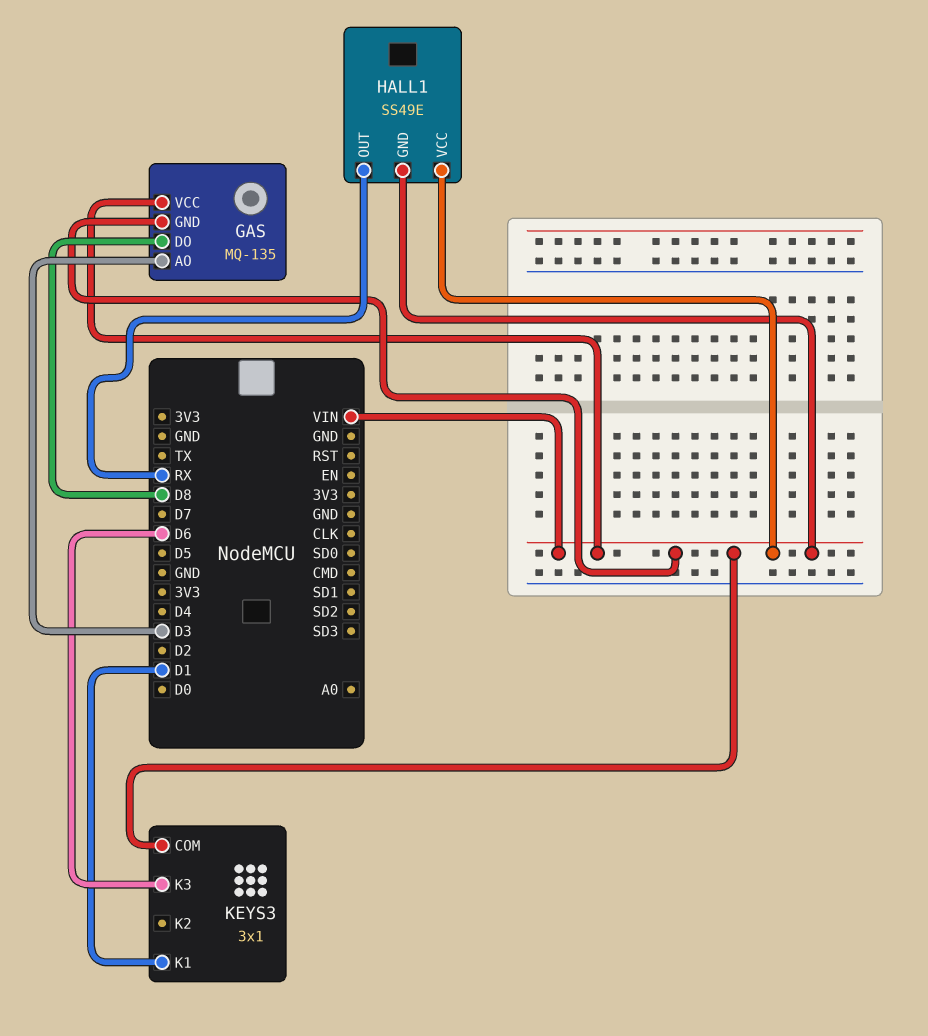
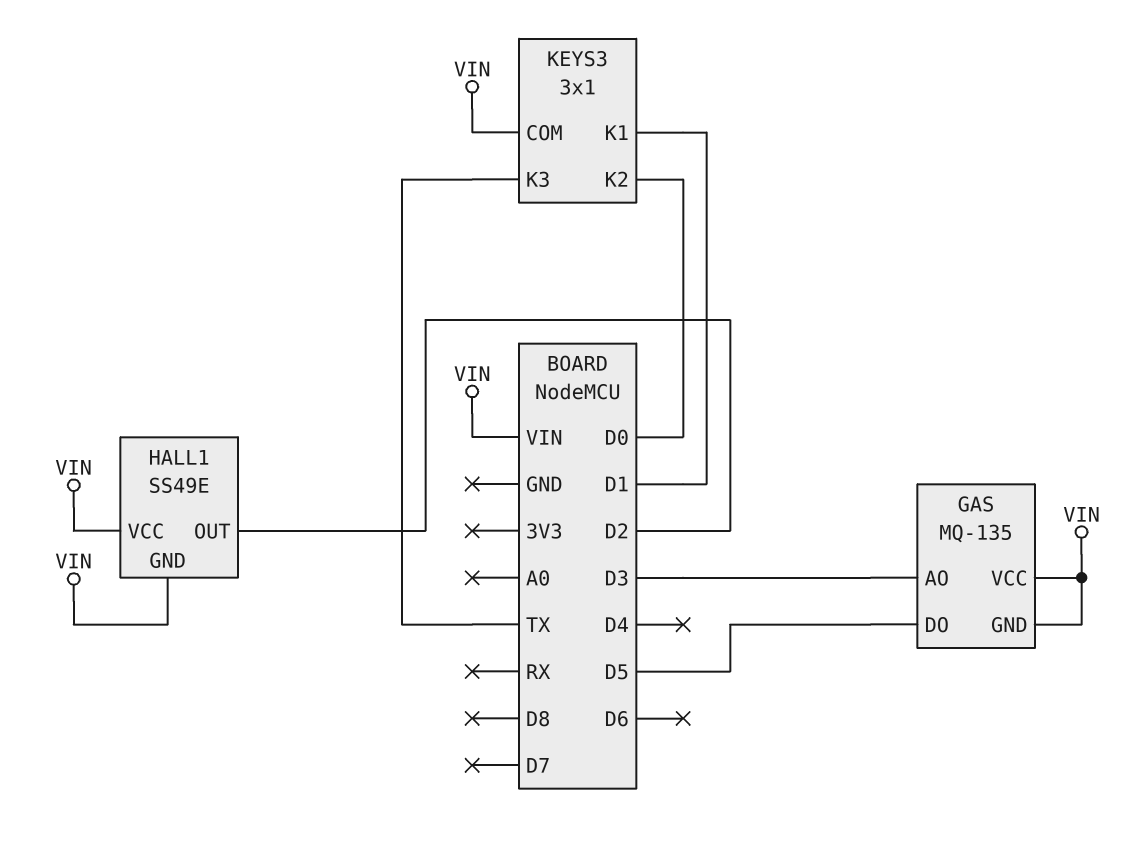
GAS pin DO: D8 -> D5
HALL1 pin OUT: RX -> D2
KEYS3 pin K2: none -> D0
KEYS3 pin K3: D6 -> TX

